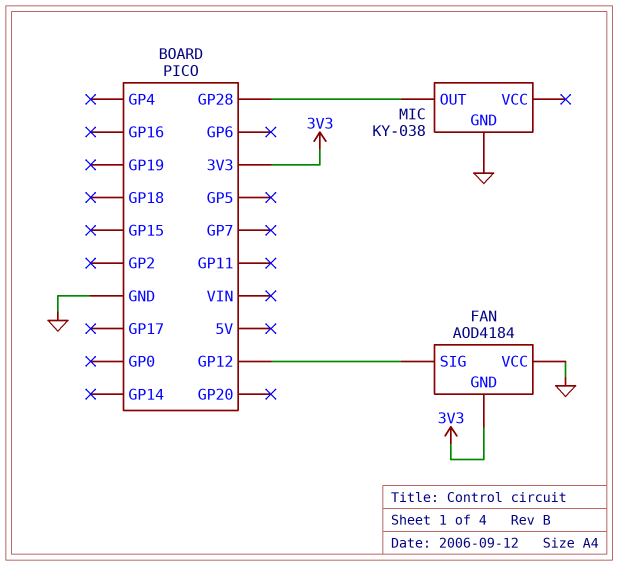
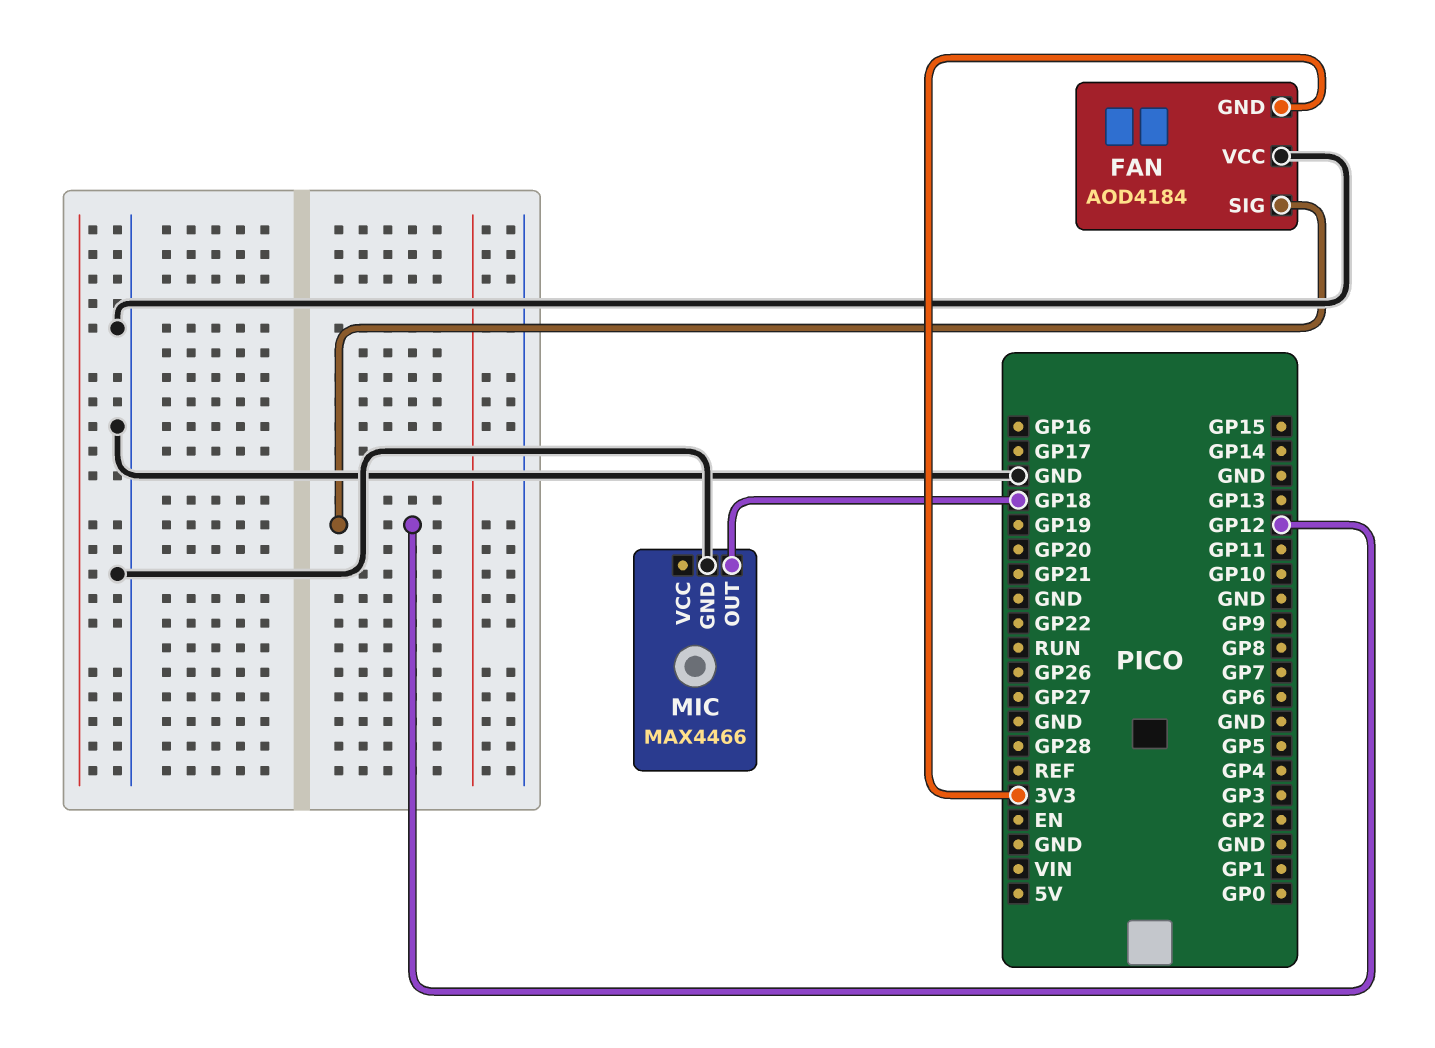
MIC: KY-038 -> MAX4466
MIC pin OUT: GP28 -> GP18

